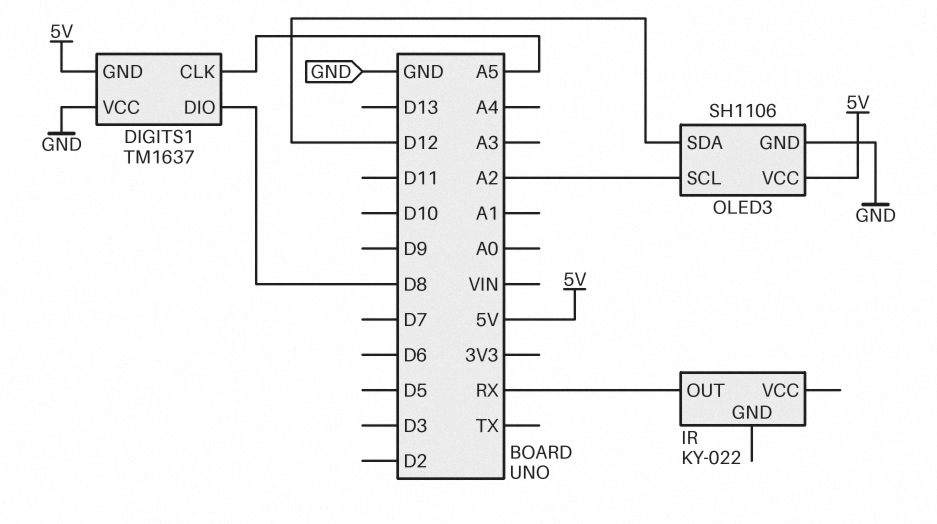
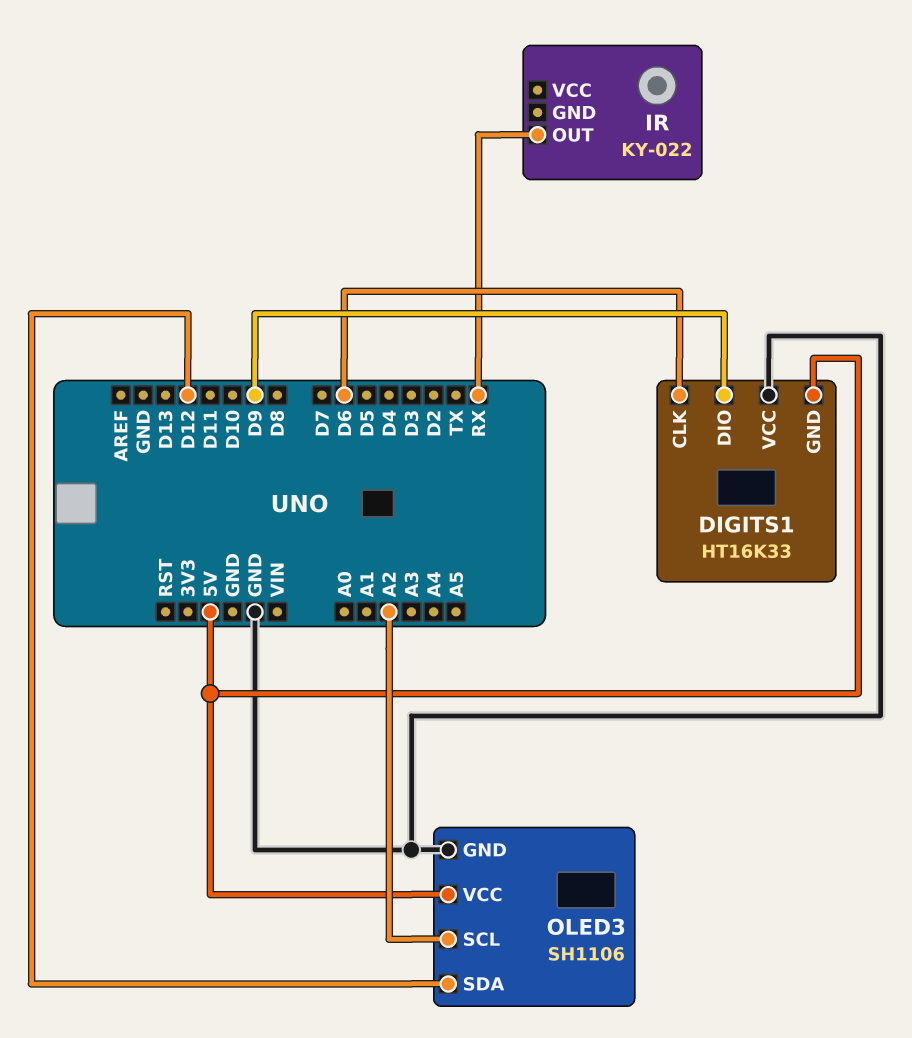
DIGITS1: TM1637 -> HT16K33
DIGITS1 pin CLK: A5 -> D6
DIGITS1 pin DIO: D8 -> D9

